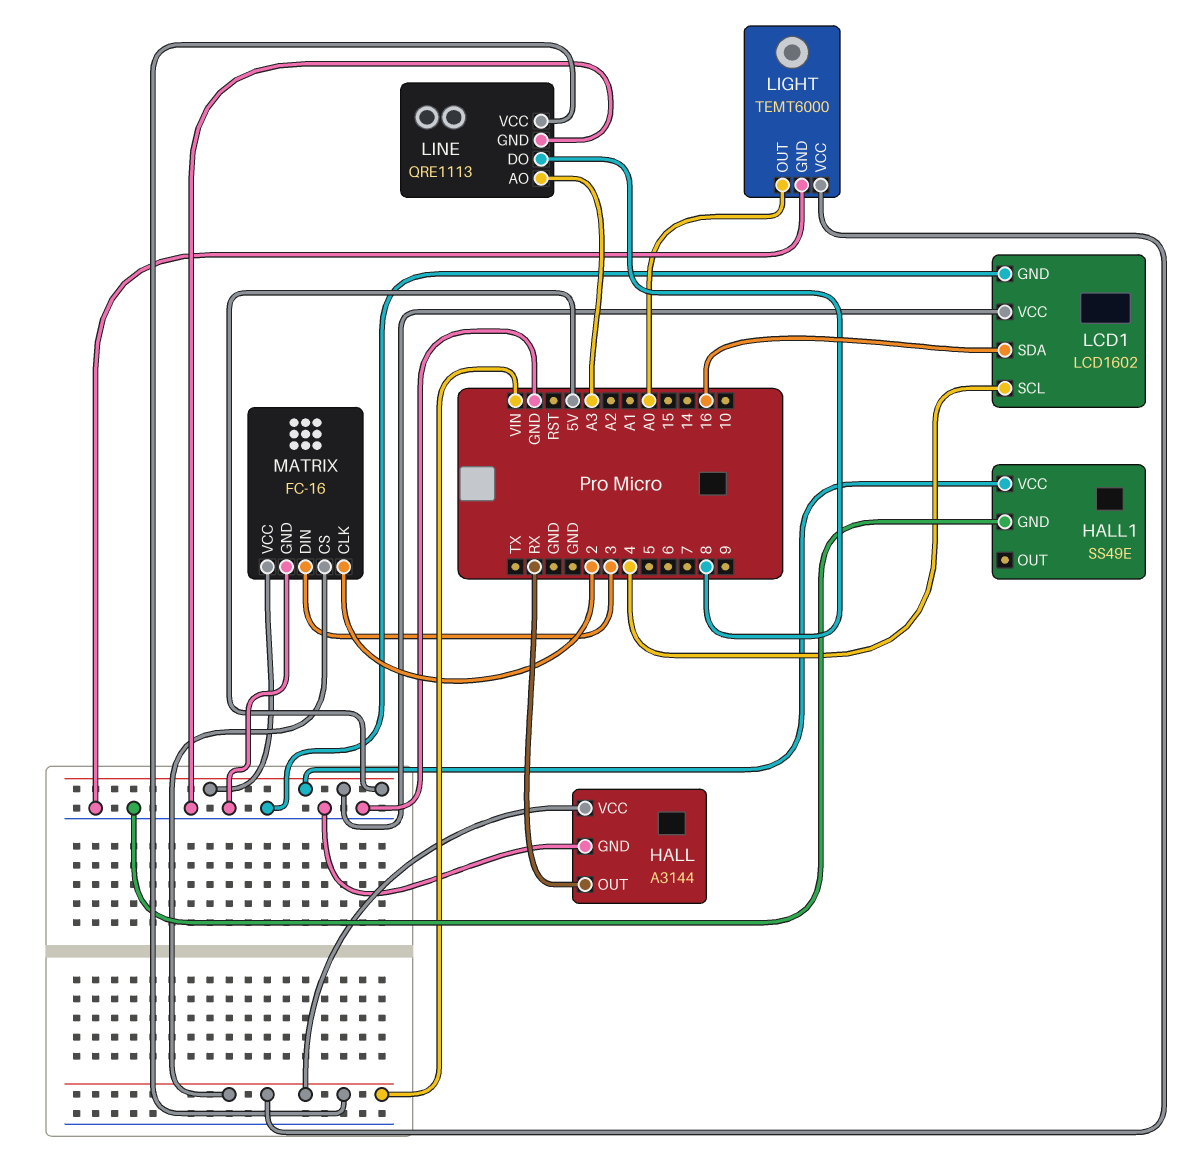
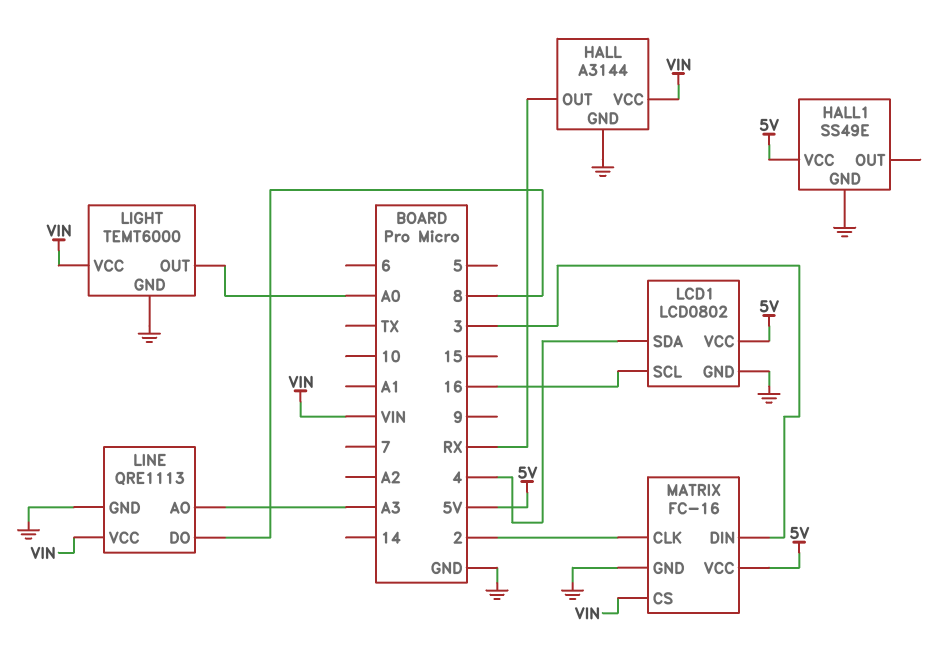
LCD1: LCD1602 -> LCD0802
LCD1 pin SCL: 4 -> 16
LCD1 pin SDA: 16 -> 4

